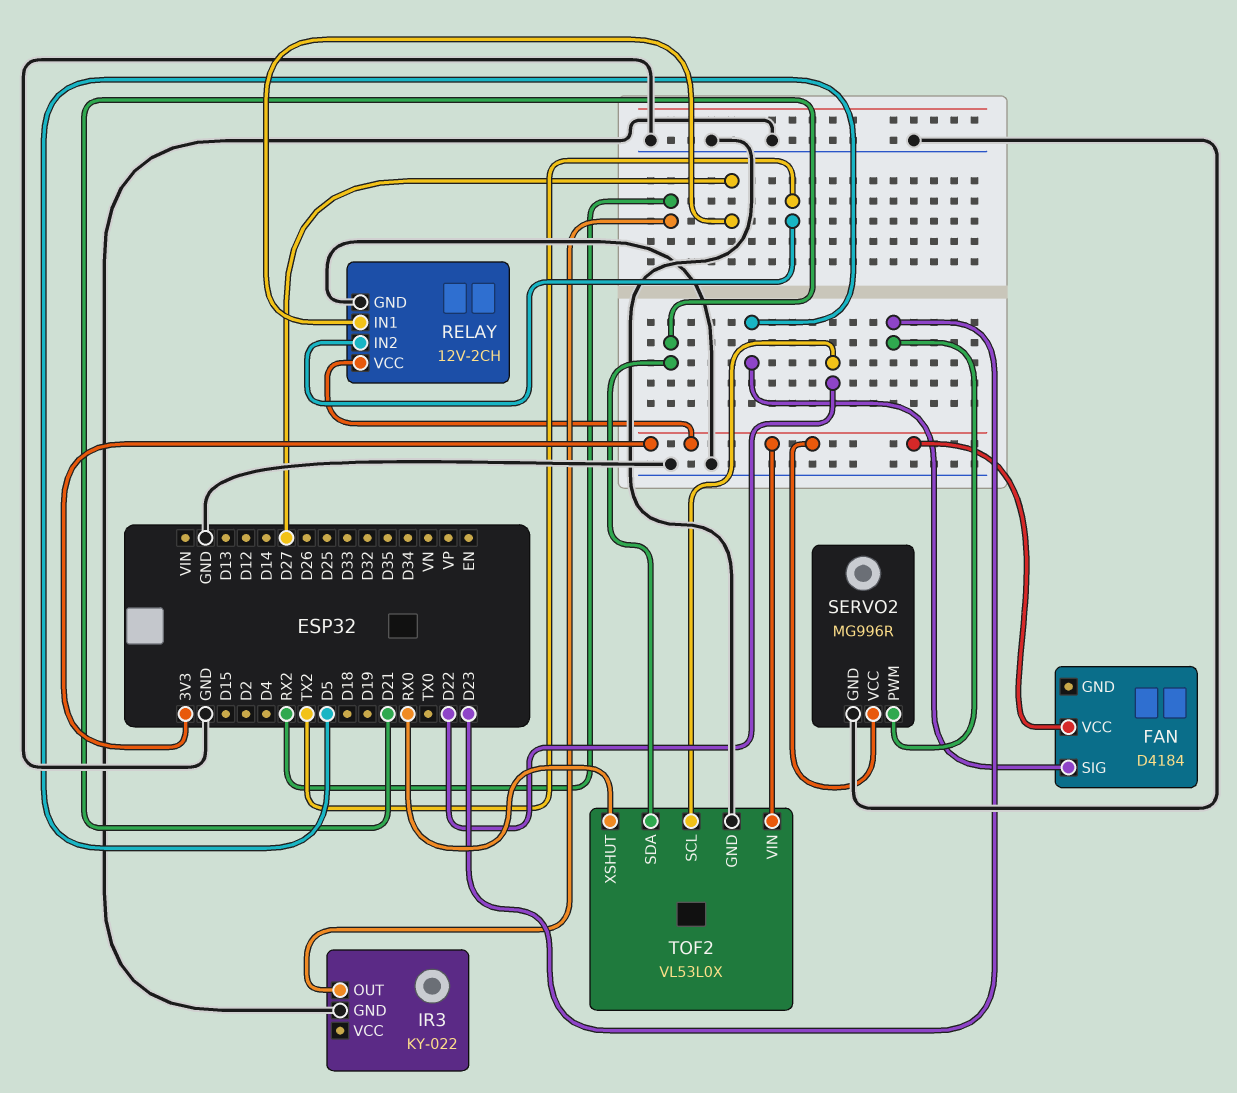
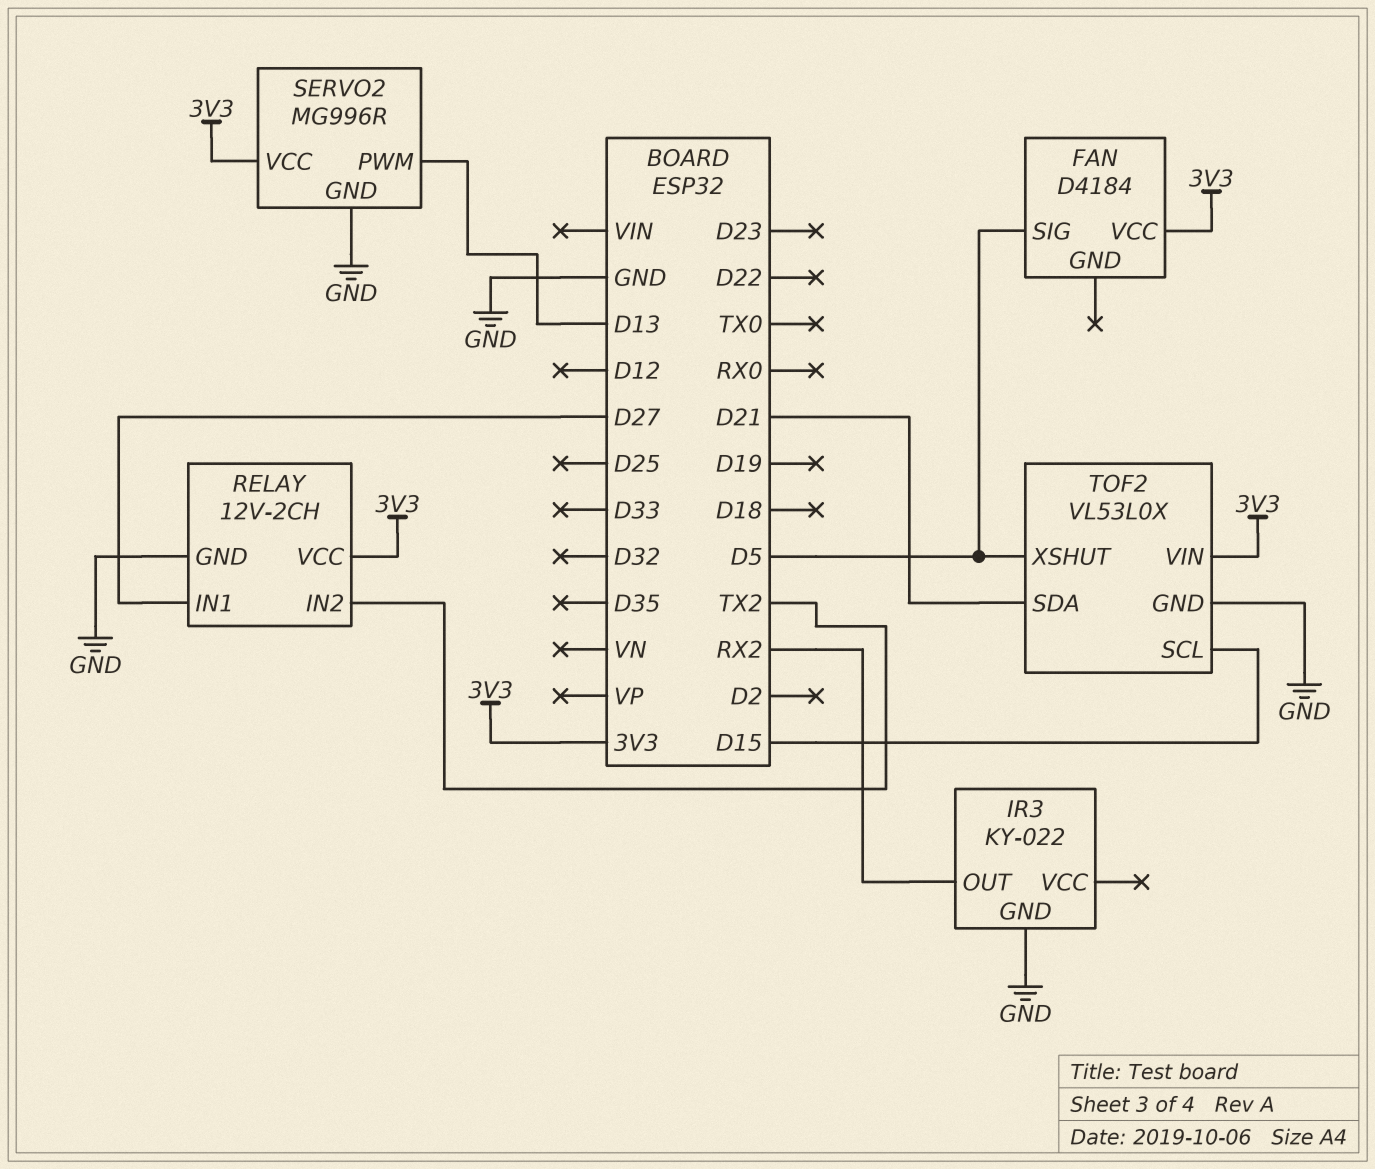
SERVO2 pin PWM: D23 -> D13
TOF2 pin SCL: D22 -> D15
TOF2 pin XSHUT: RX0 -> D5

